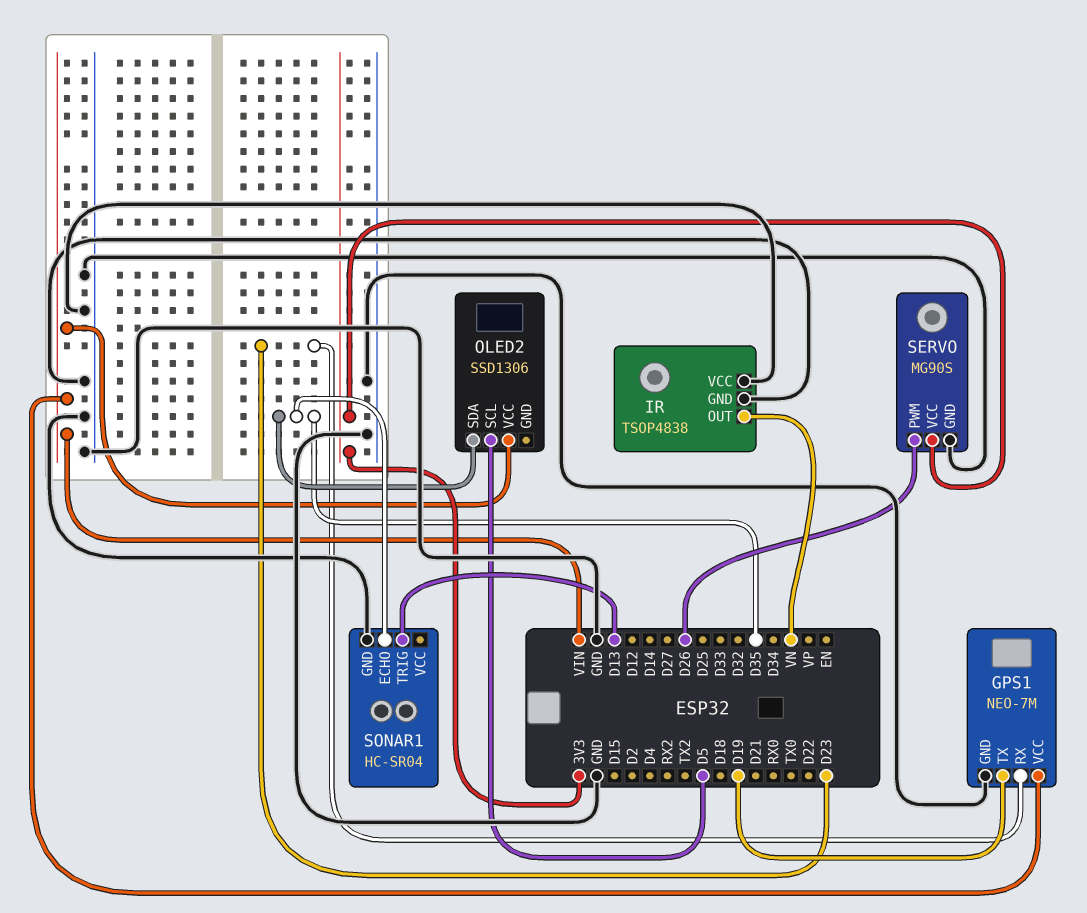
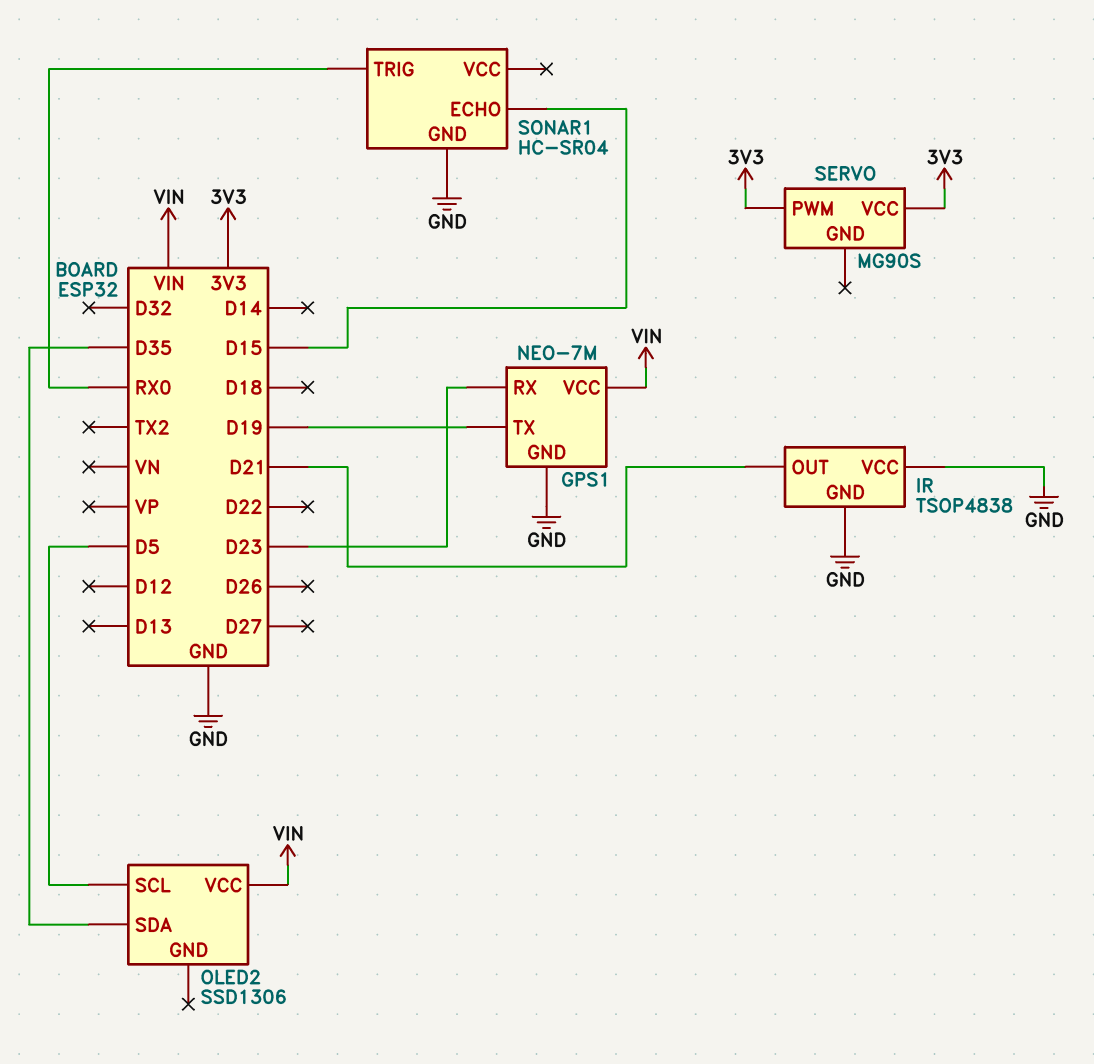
IR pin OUT: VN -> D21
SERVO pin GND: GND -> none
SERVO pin PWM: D26 -> 3V3
SONAR1 pin ECHO: D35 -> D15
SONAR1 pin TRIG: D13 -> RX0

